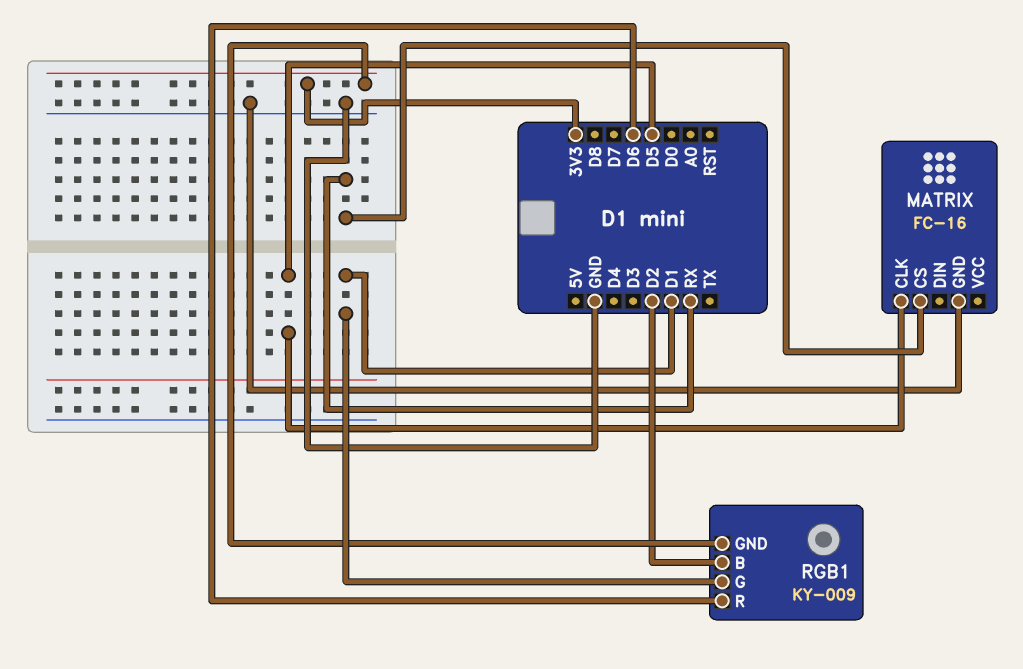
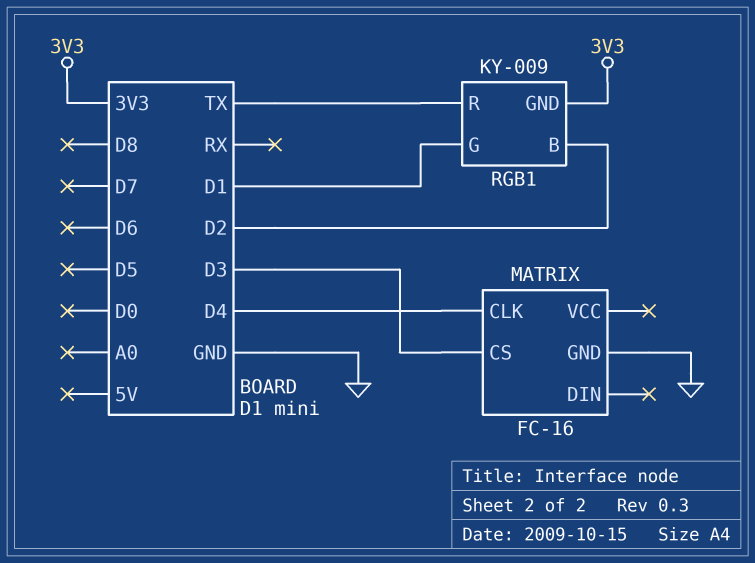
MATRIX pin CLK: D5 -> D4
MATRIX pin CS: RX -> D3
RGB1 pin R: D6 -> TX

